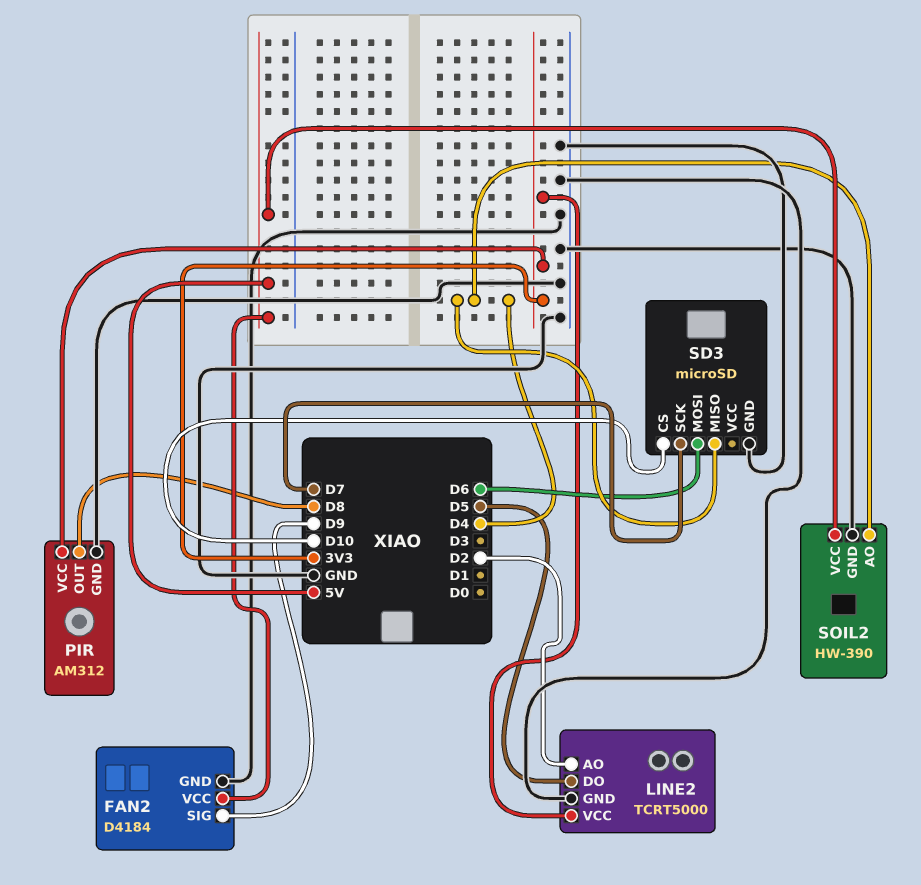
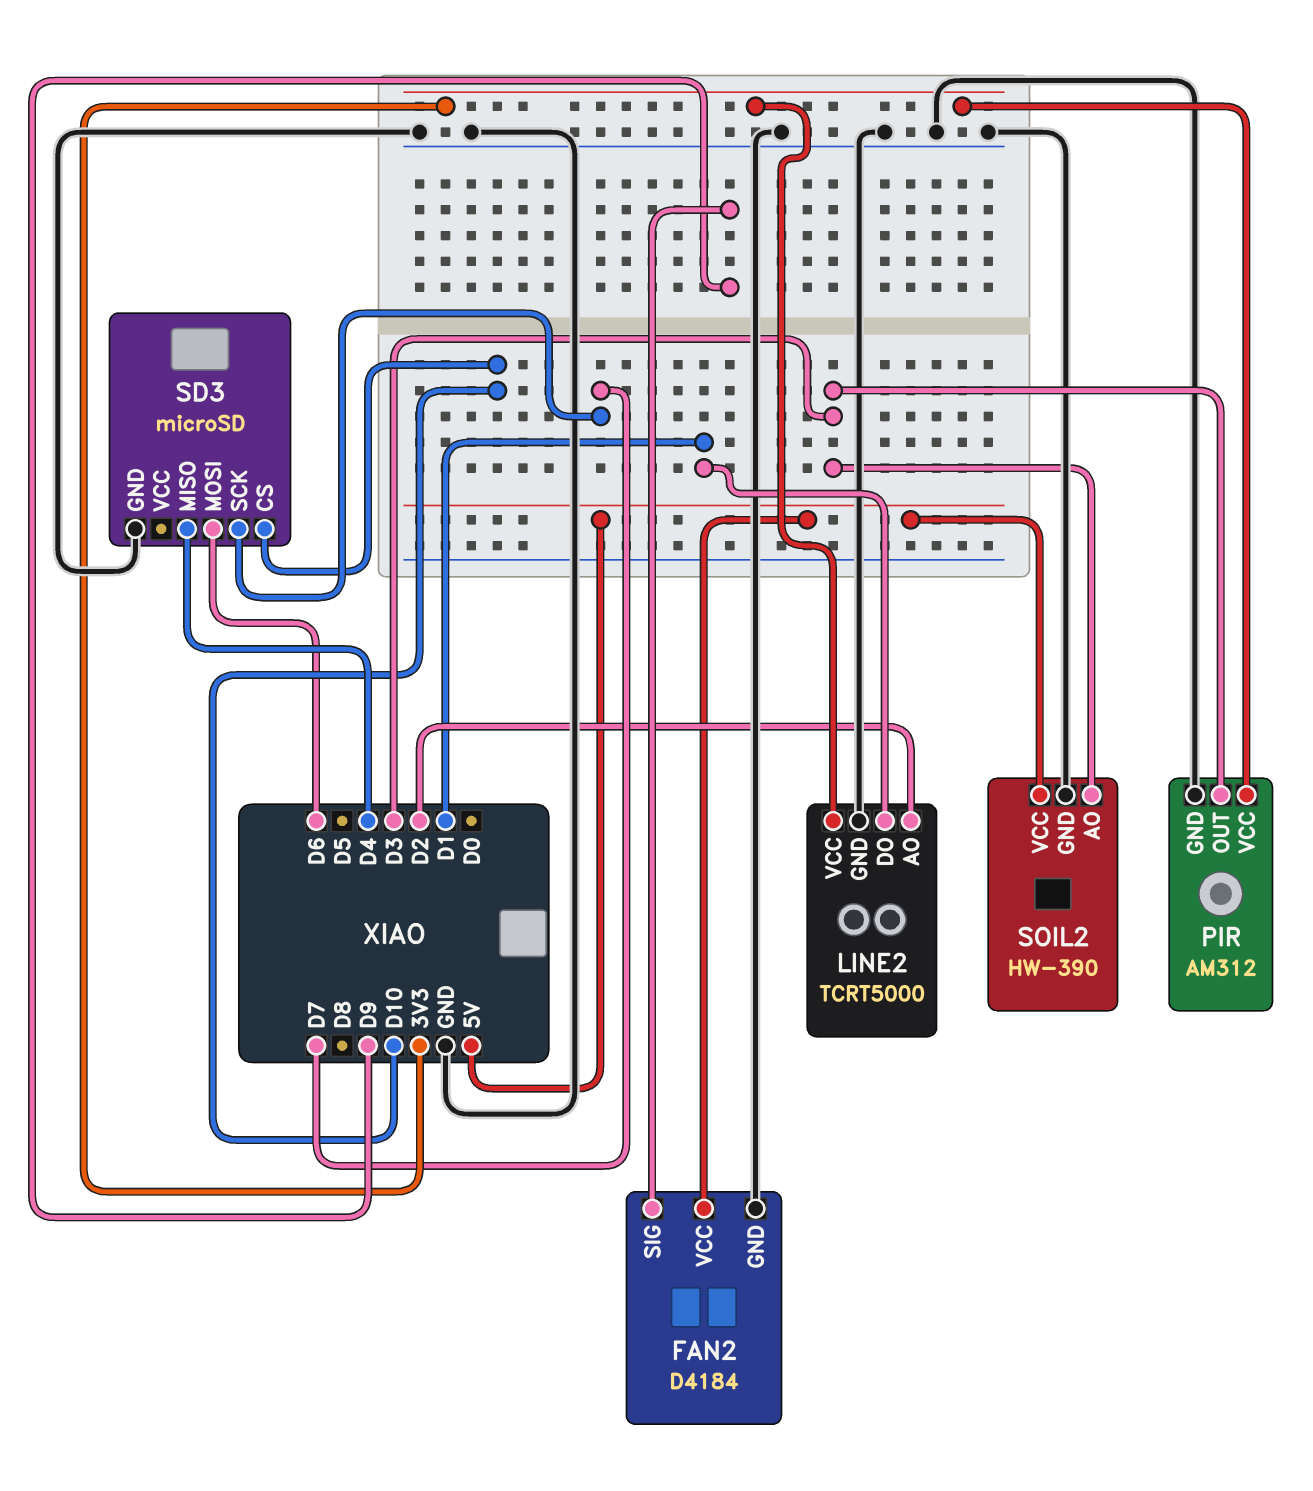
LINE2 pin DO: D5 -> D1
PIR pin OUT: D8 -> D3
SOIL2 pin AO: D4 -> D3

